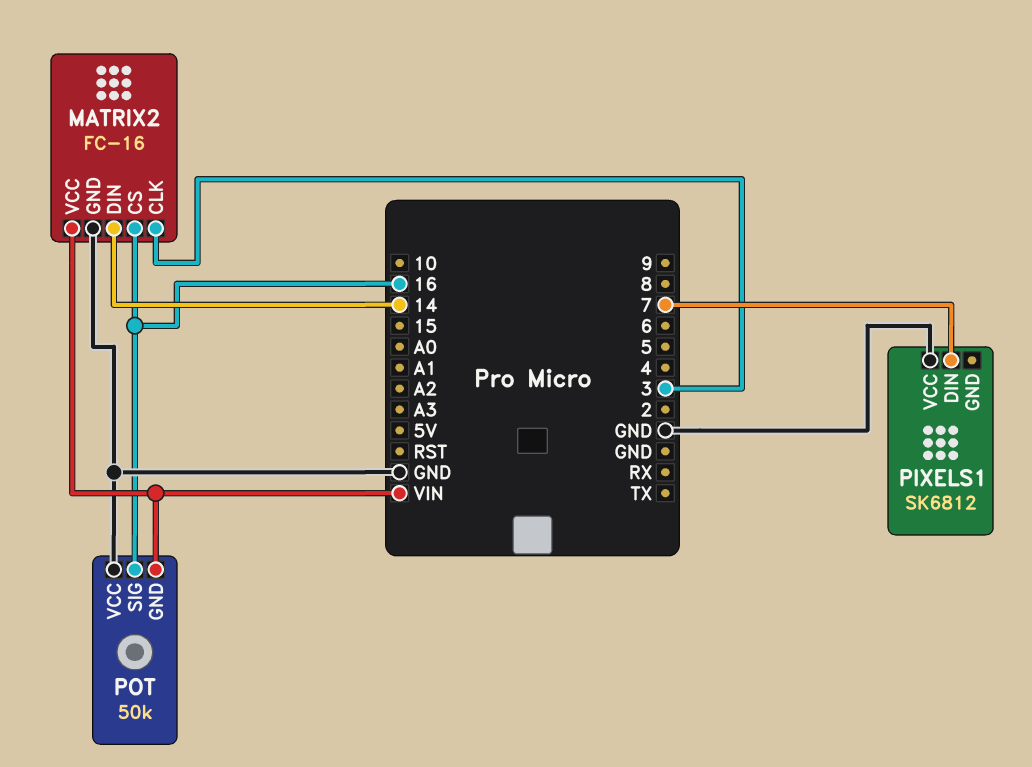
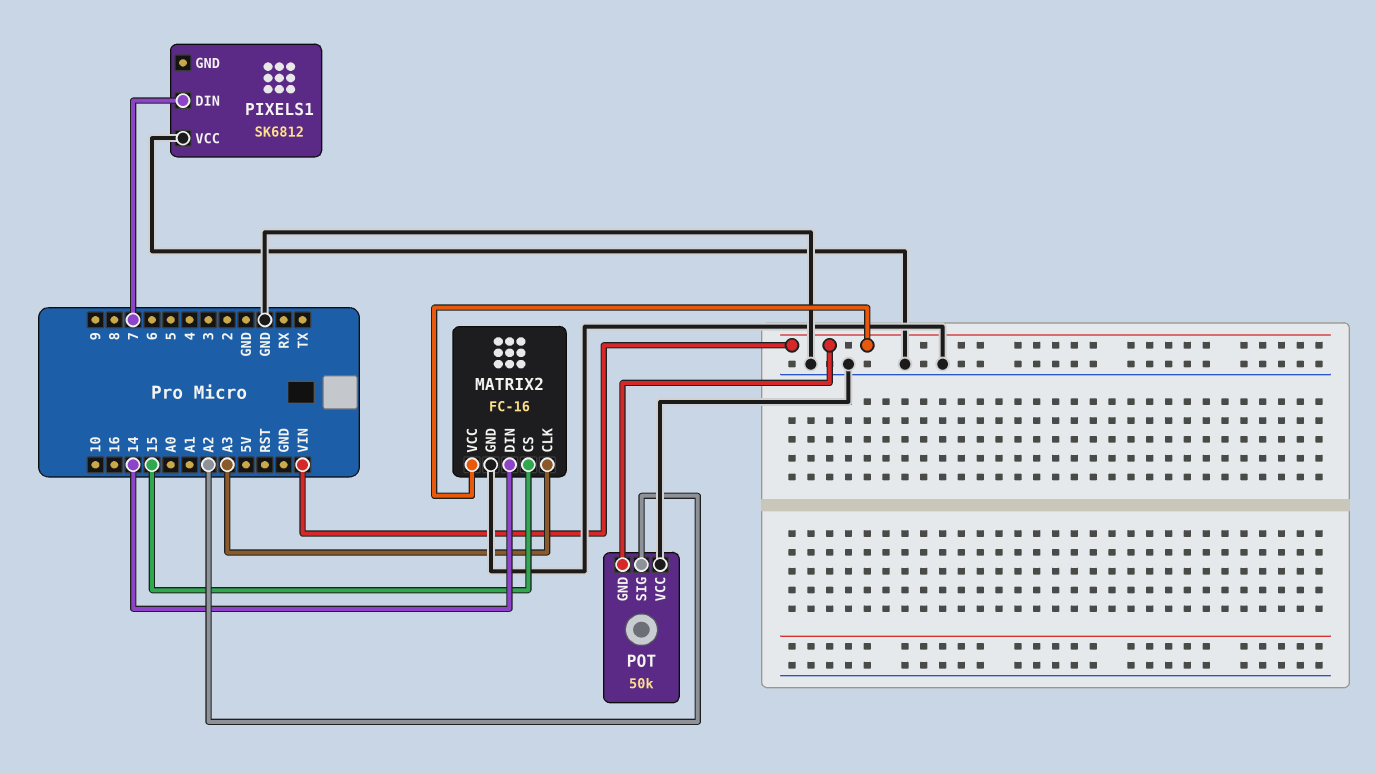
MATRIX2 pin CLK: 3 -> A3
MATRIX2 pin CS: 16 -> 15
POT pin SIG: 16 -> A2

